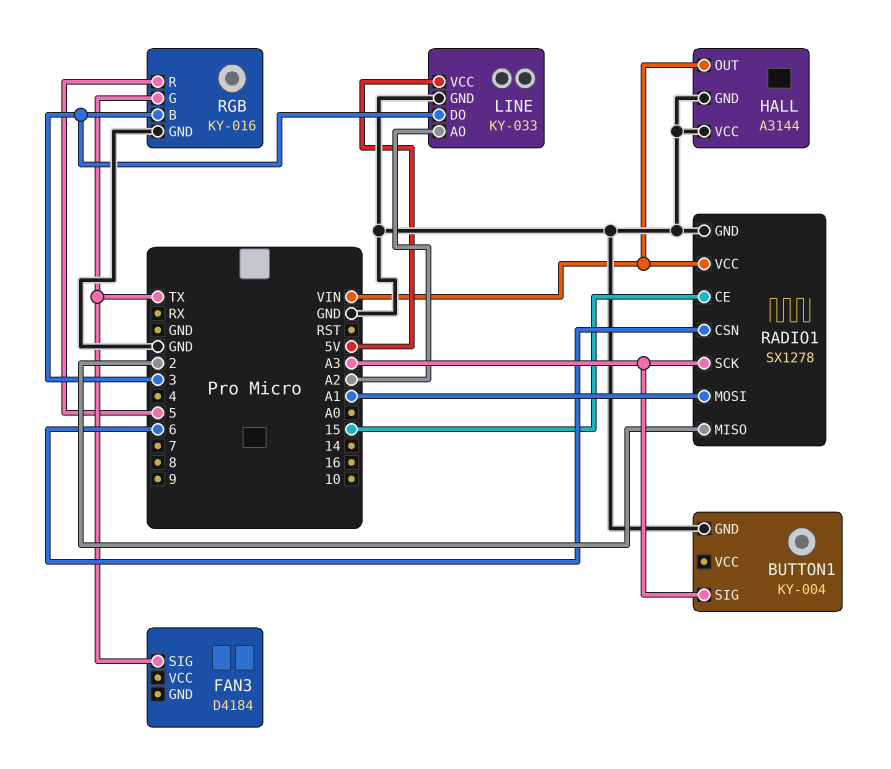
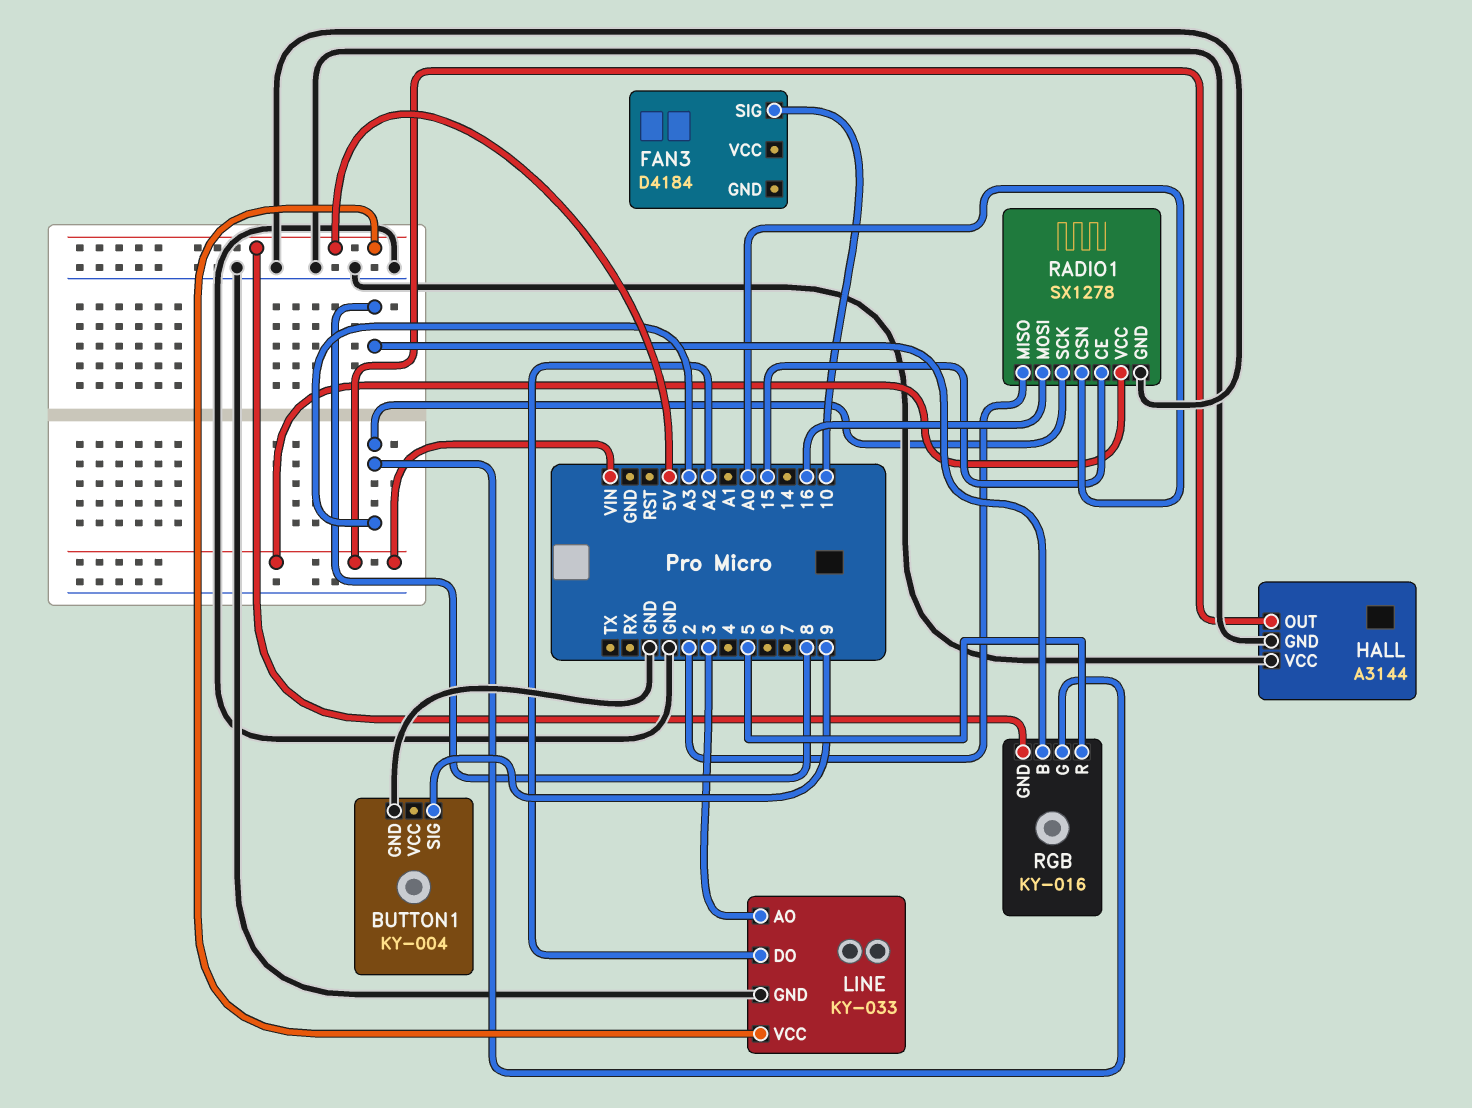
BUTTON1 pin SIG: A3 -> 9
FAN3 pin SIG: TX -> 10
LINE pin AO: A2 -> 3
LINE pin DO: 3 -> A2
RADIO1 pin CSN: 6 -> A0
RADIO1 pin MOSI: A1 -> 16
RGB pin B: 3 -> 8
RGB pin G: TX -> A3
RGB pin GND: GND -> 5V

